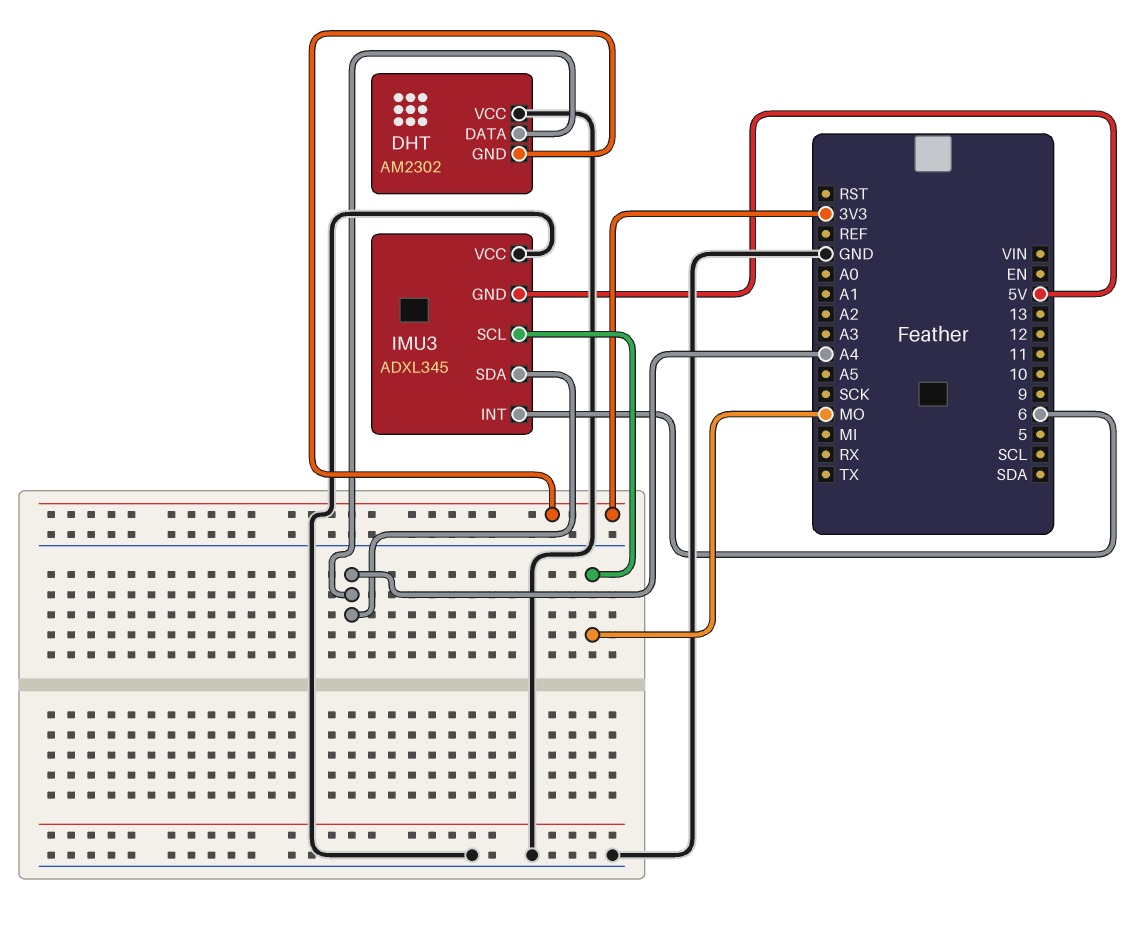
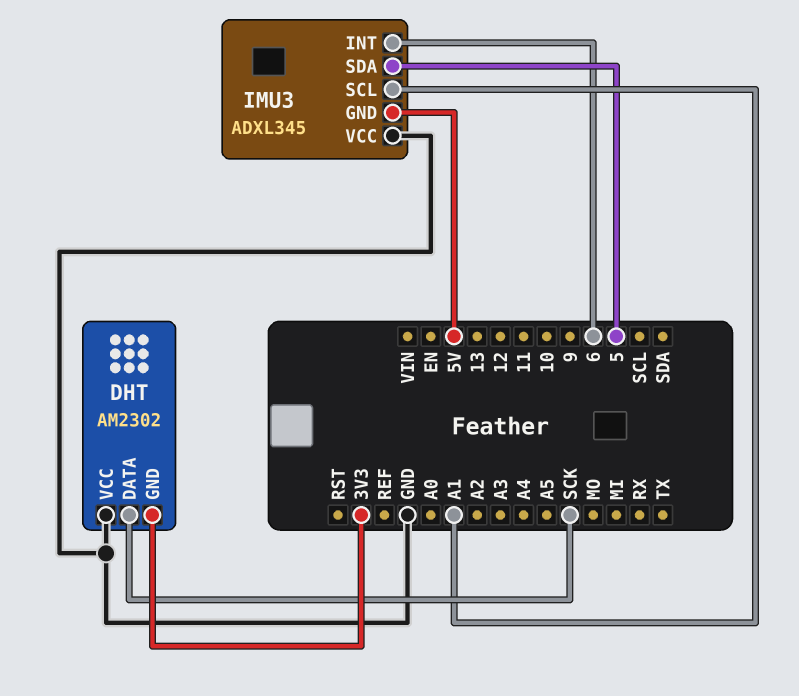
DHT pin DATA: A4 -> SCK
IMU3 pin SCL: MO -> A1
IMU3 pin SDA: A4 -> 5

